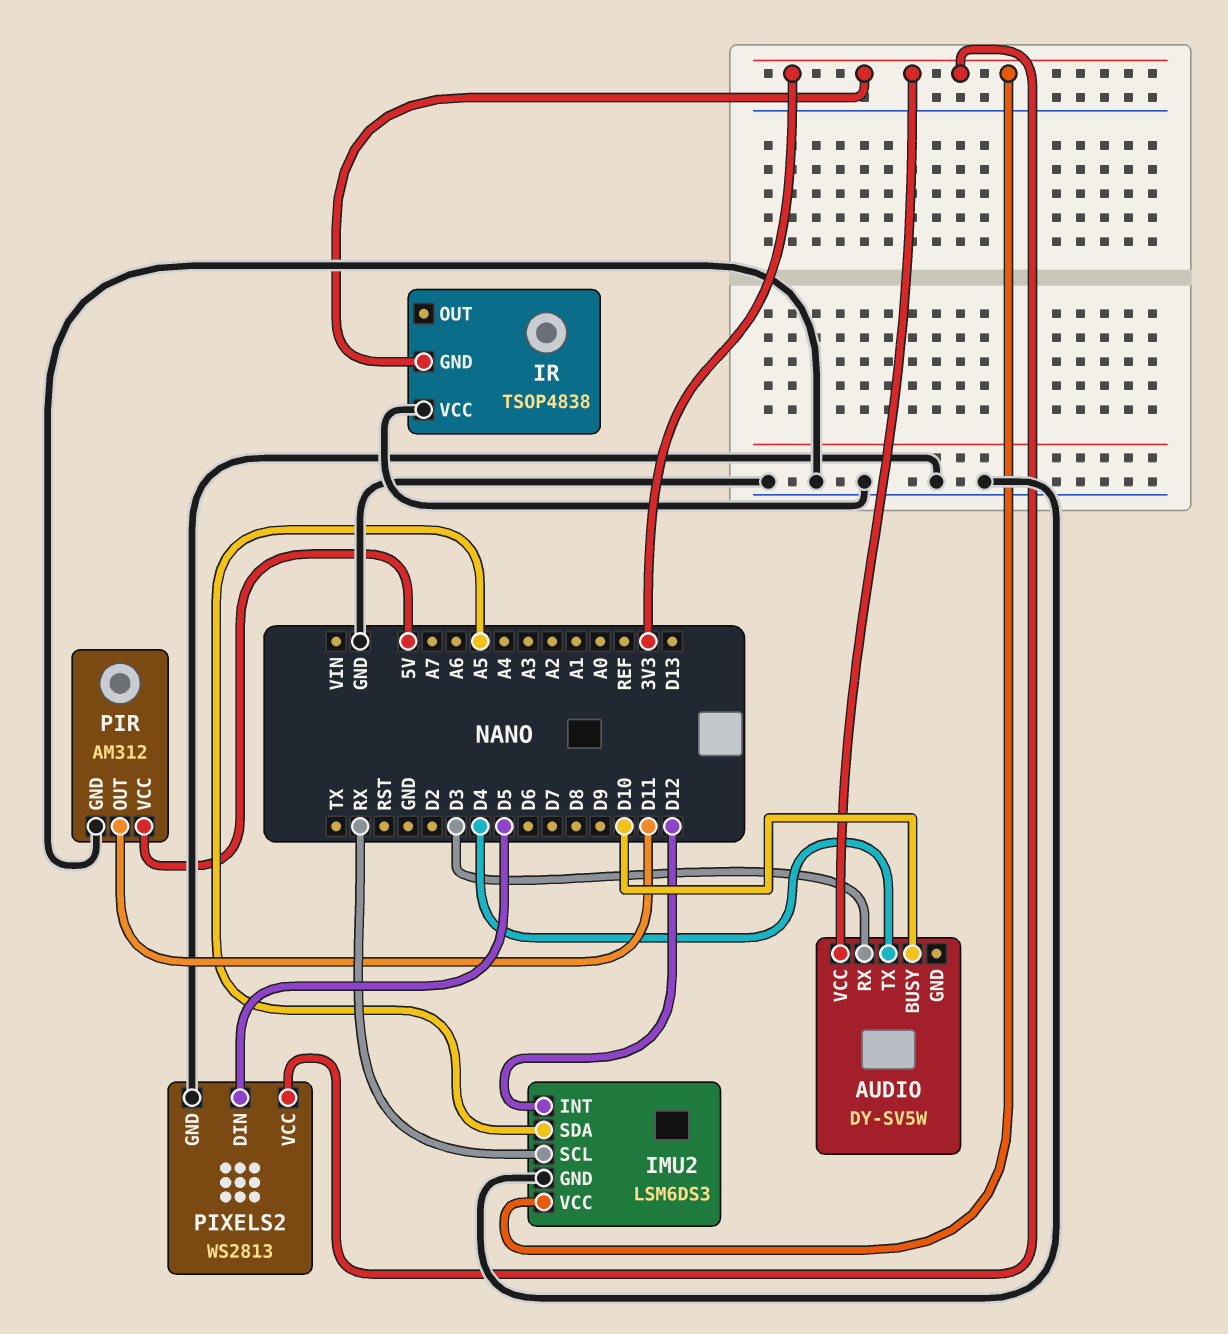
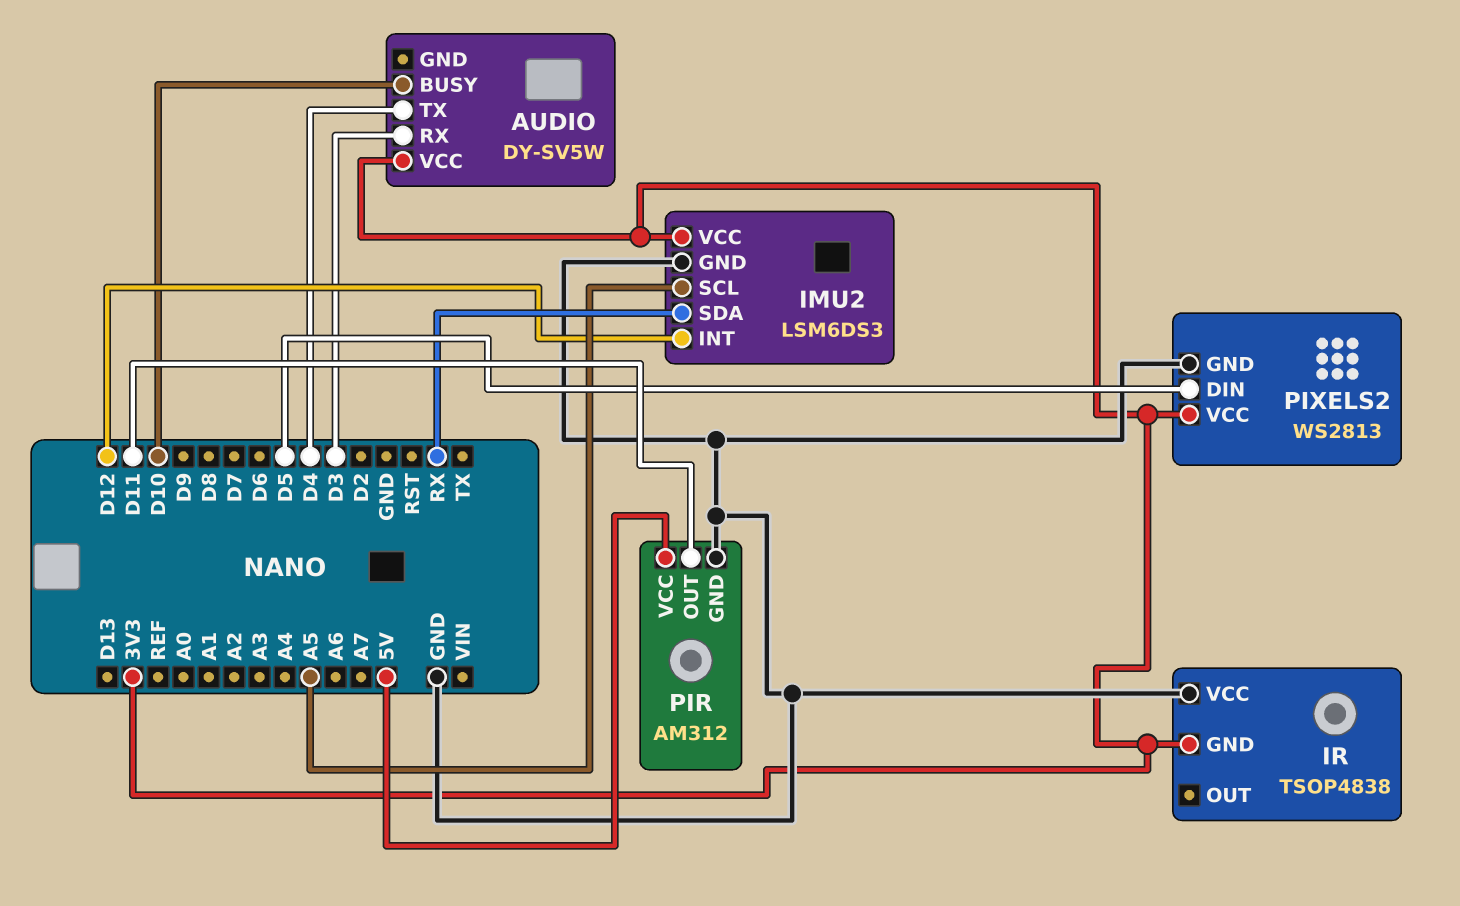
IMU2 pin SCL: RX -> A5
IMU2 pin SDA: A5 -> RX

